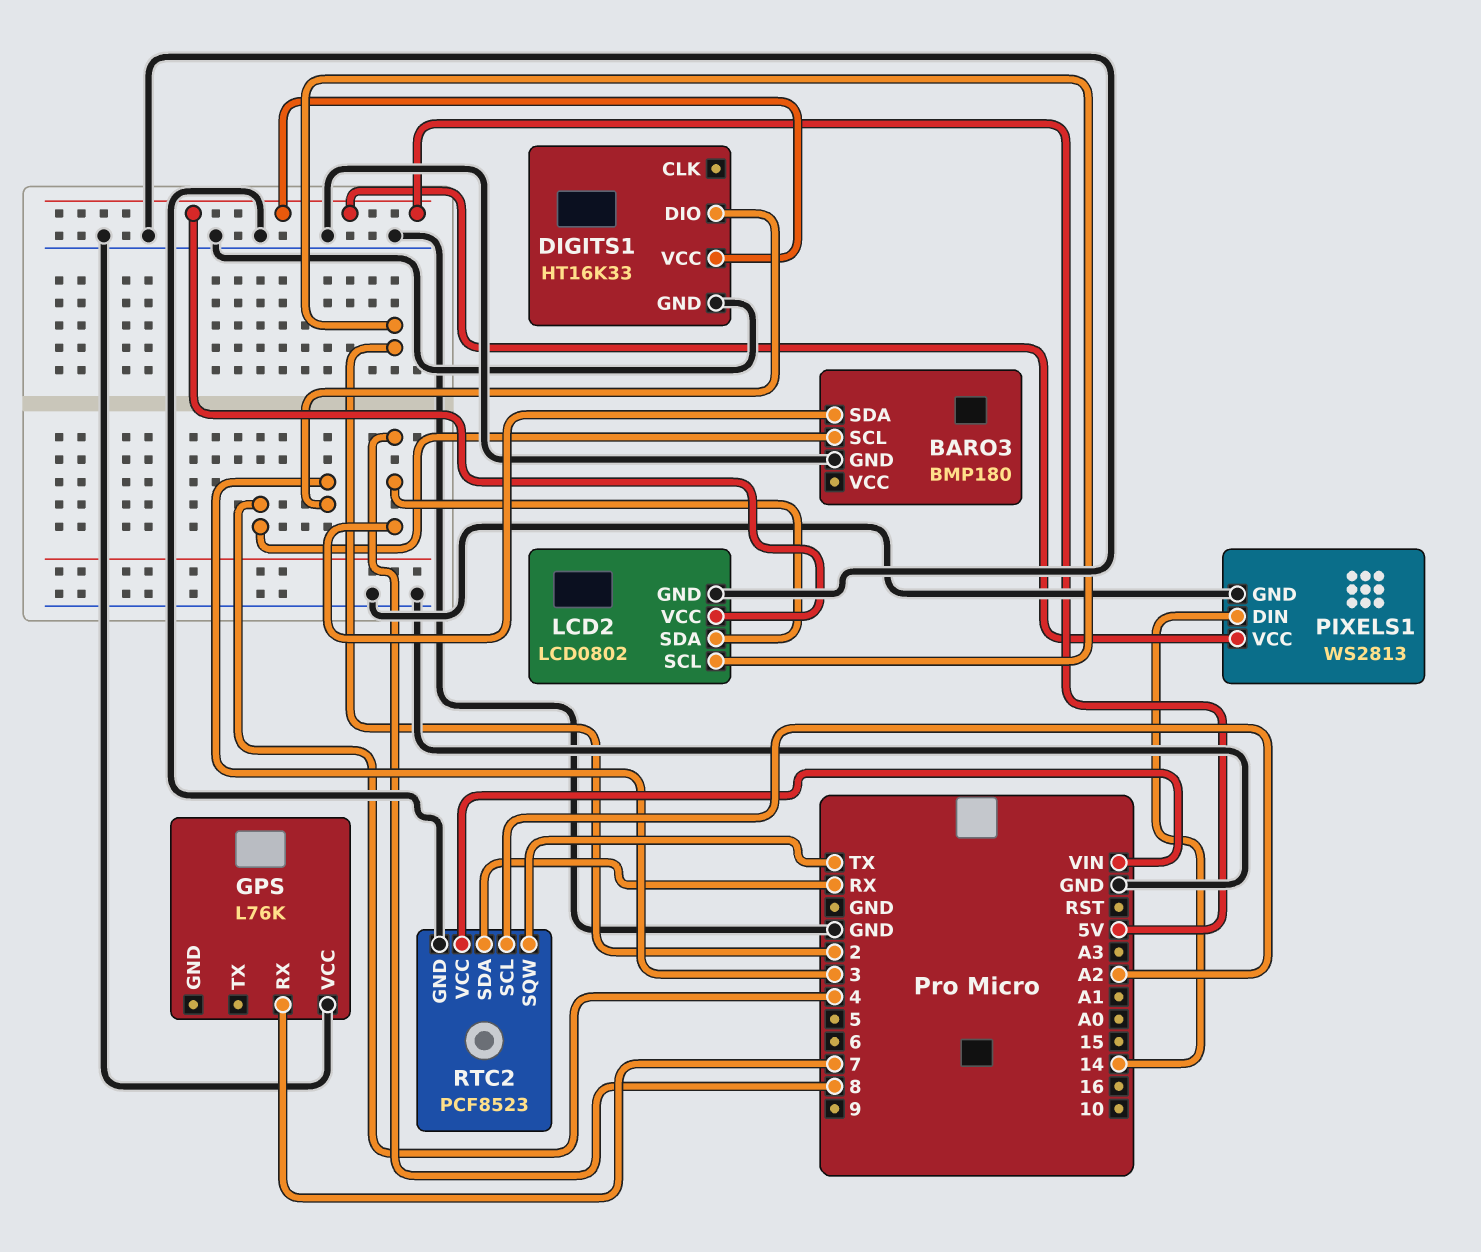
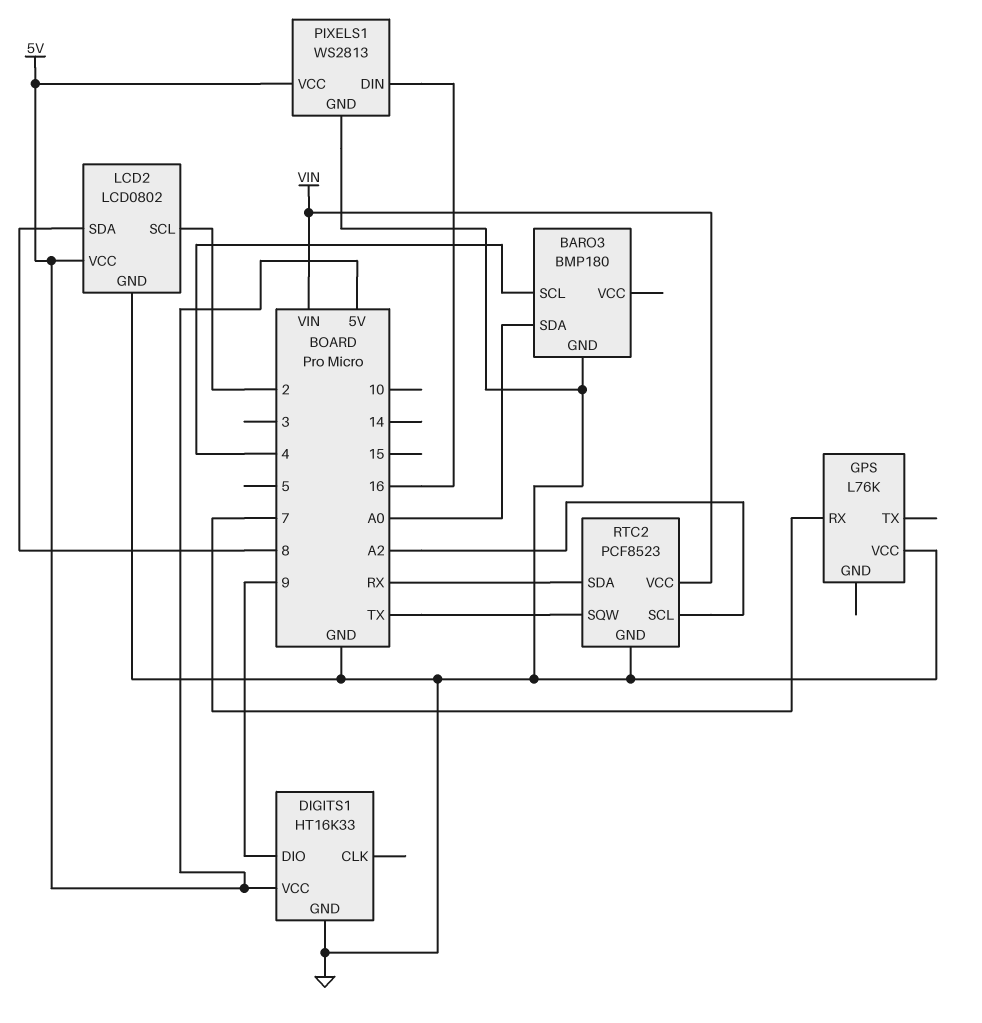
BARO3 pin SDA: 8 -> A0
DIGITS1 pin DIO: 3 -> 9
PIXELS1 pin DIN: 14 -> 16

